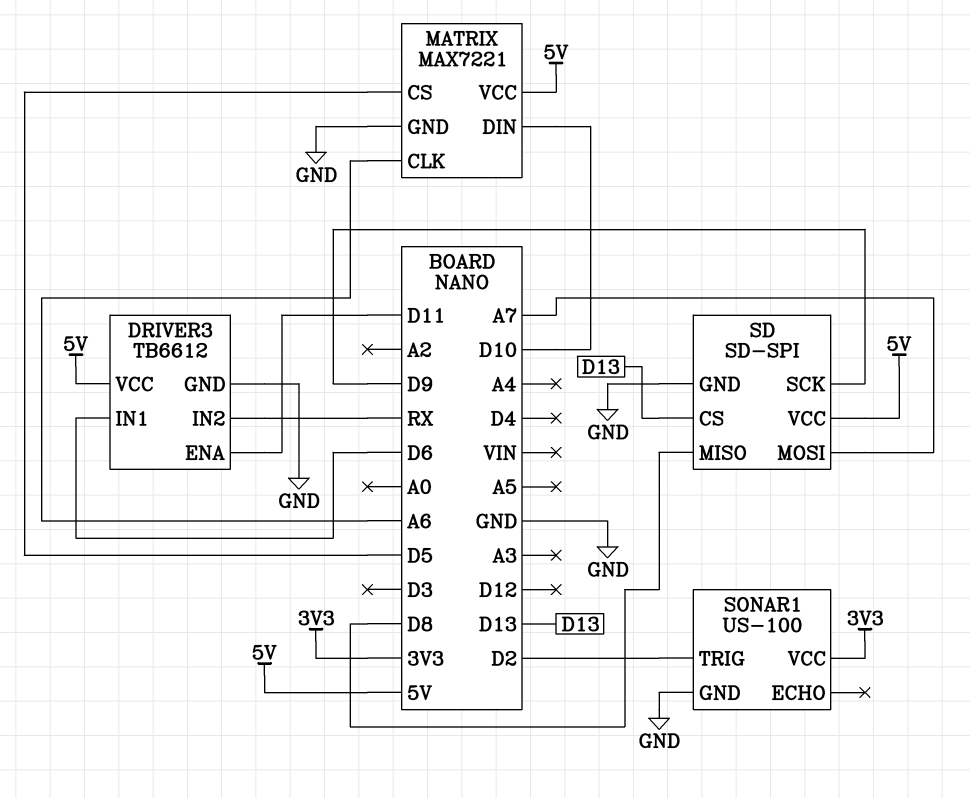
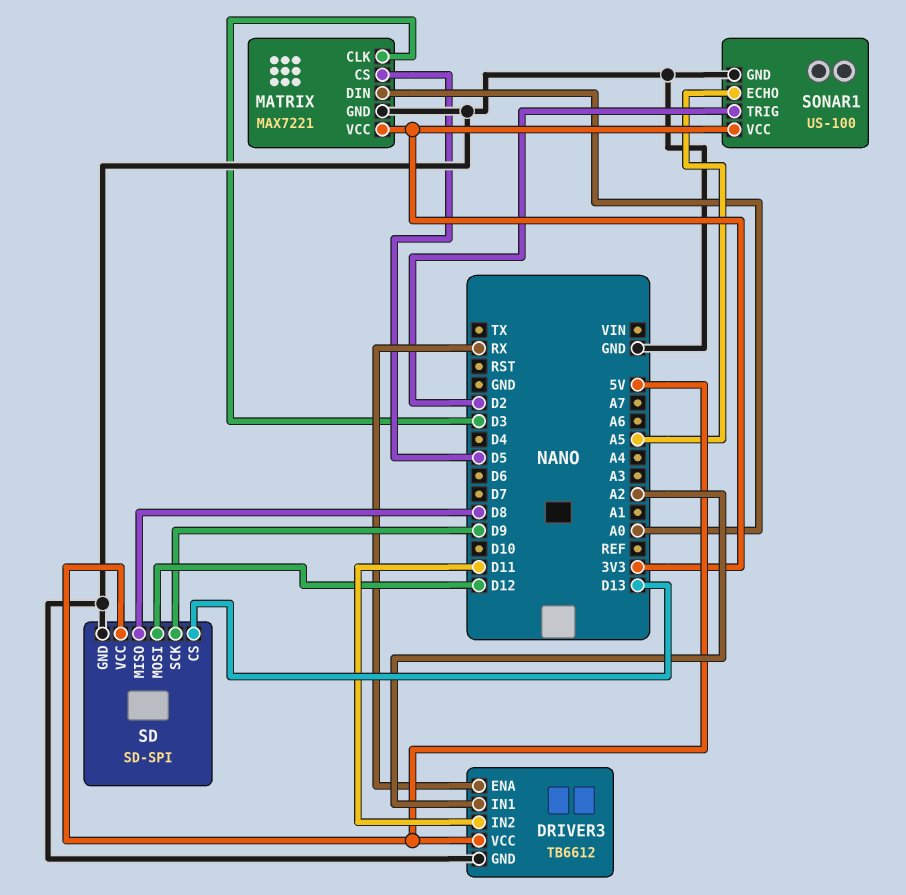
DRIVER3 pin ENA: D11 -> RX
DRIVER3 pin IN1: D6 -> A2
DRIVER3 pin IN2: RX -> D11
MATRIX pin CLK: A6 -> D3
MATRIX pin DIN: D10 -> A0
MATRIX pin VCC: 5V -> 3V3
SD pin MOSI: A7 -> D12
SONAR1 pin ECHO: none -> A5

